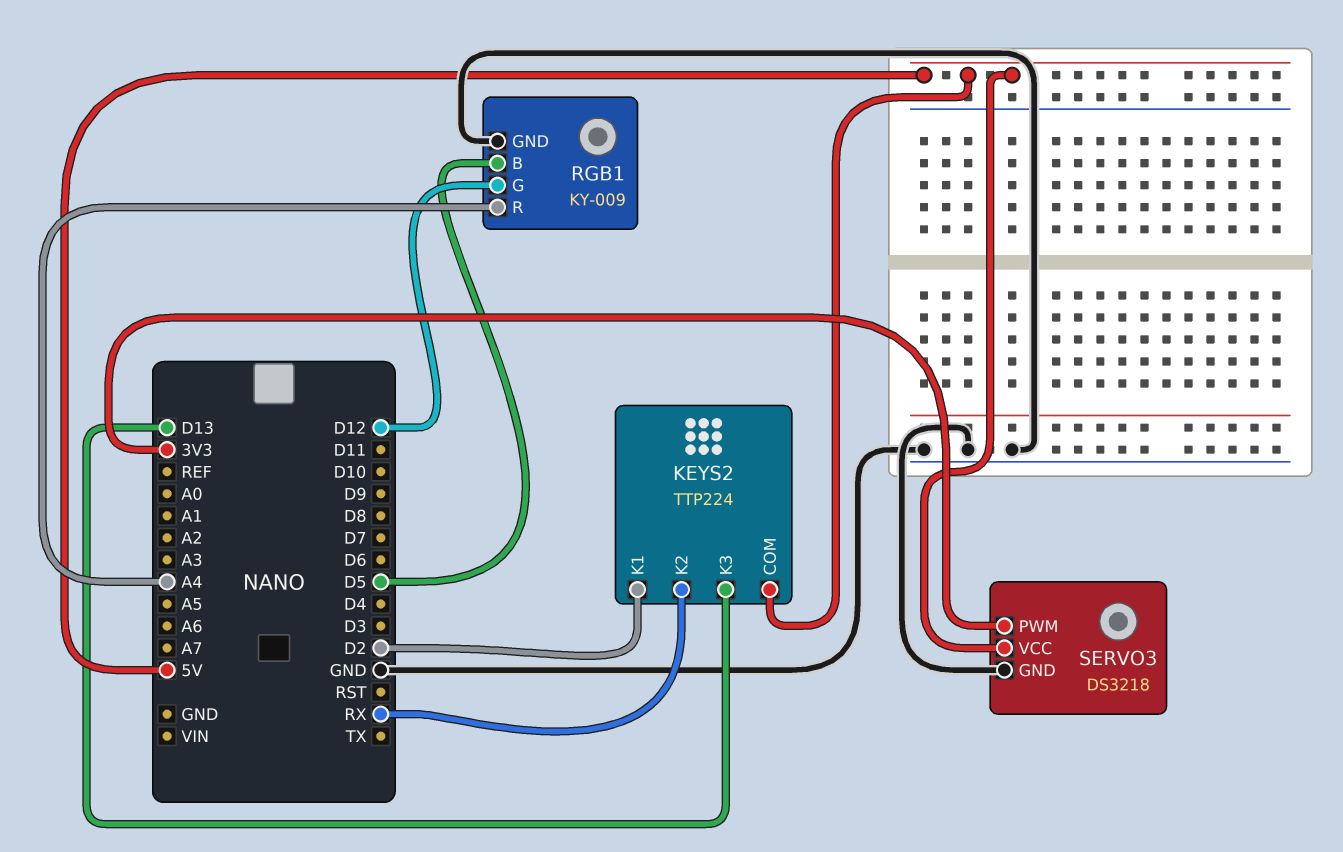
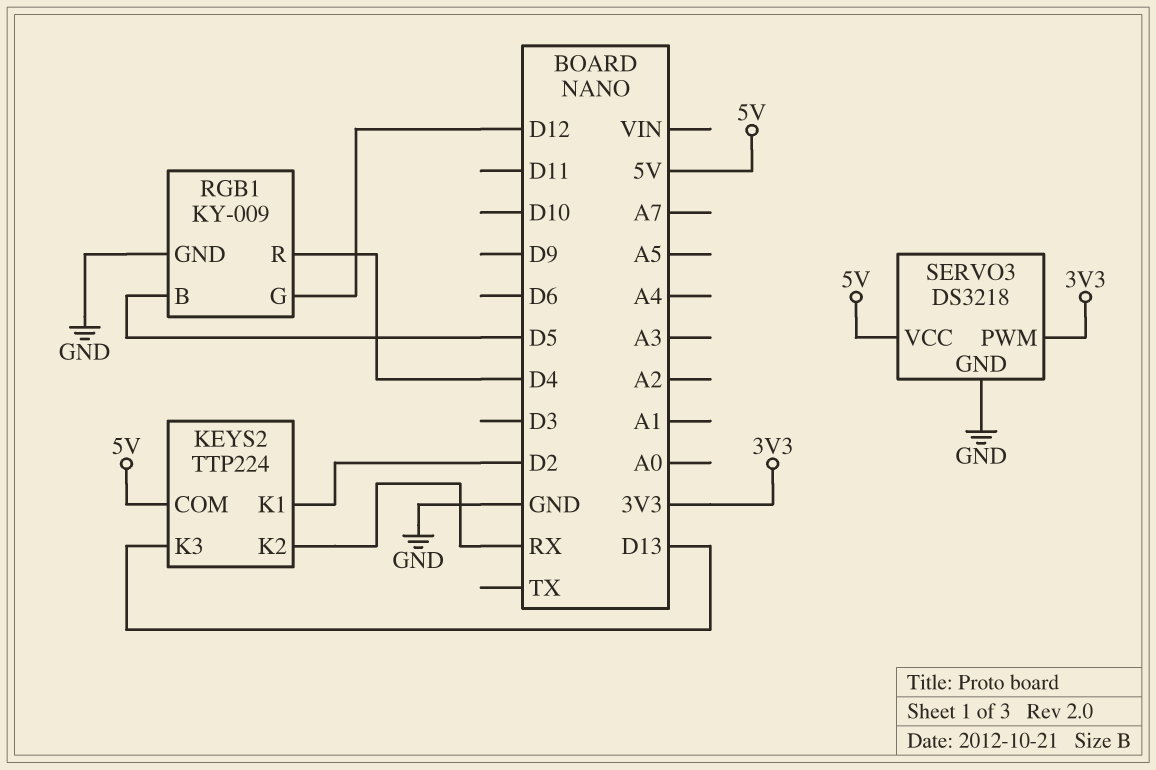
RGB1 pin R: A4 -> D4

